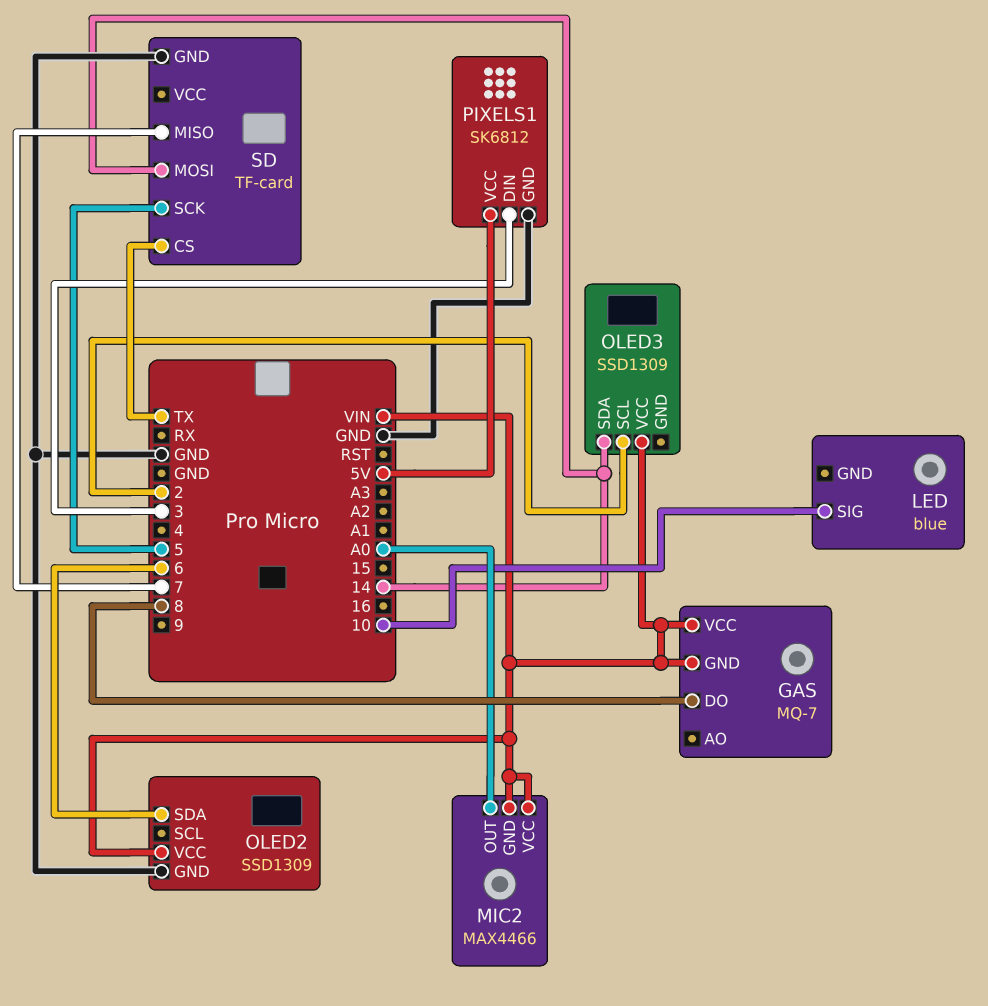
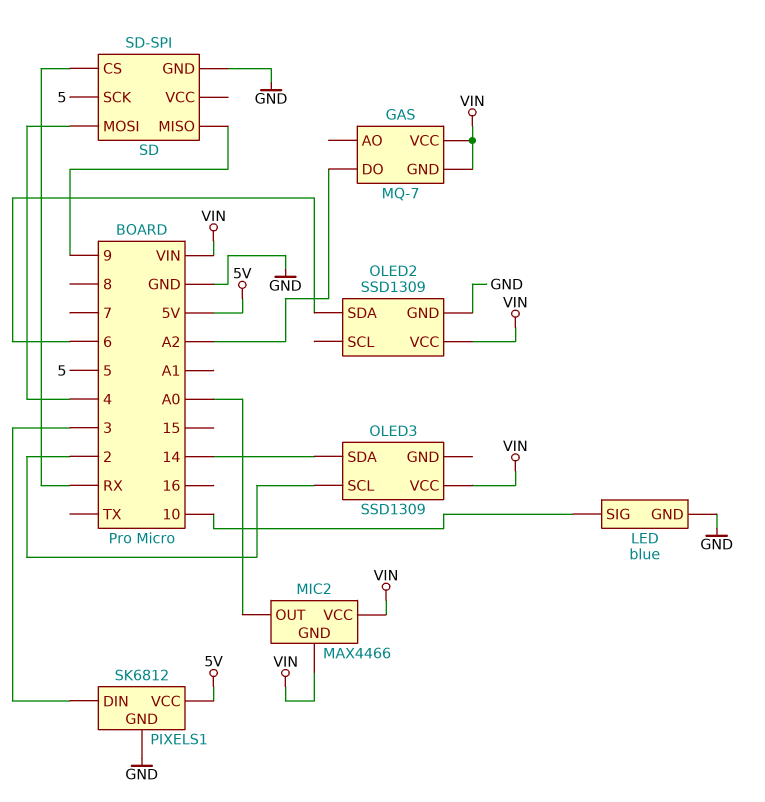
GAS pin DO: 8 -> A2
LED pin GND: none -> GND
SD: TF-card -> SD-SPI
SD pin CS: TX -> RX
SD pin MISO: 7 -> 9
SD pin MOSI: 14 -> 4

